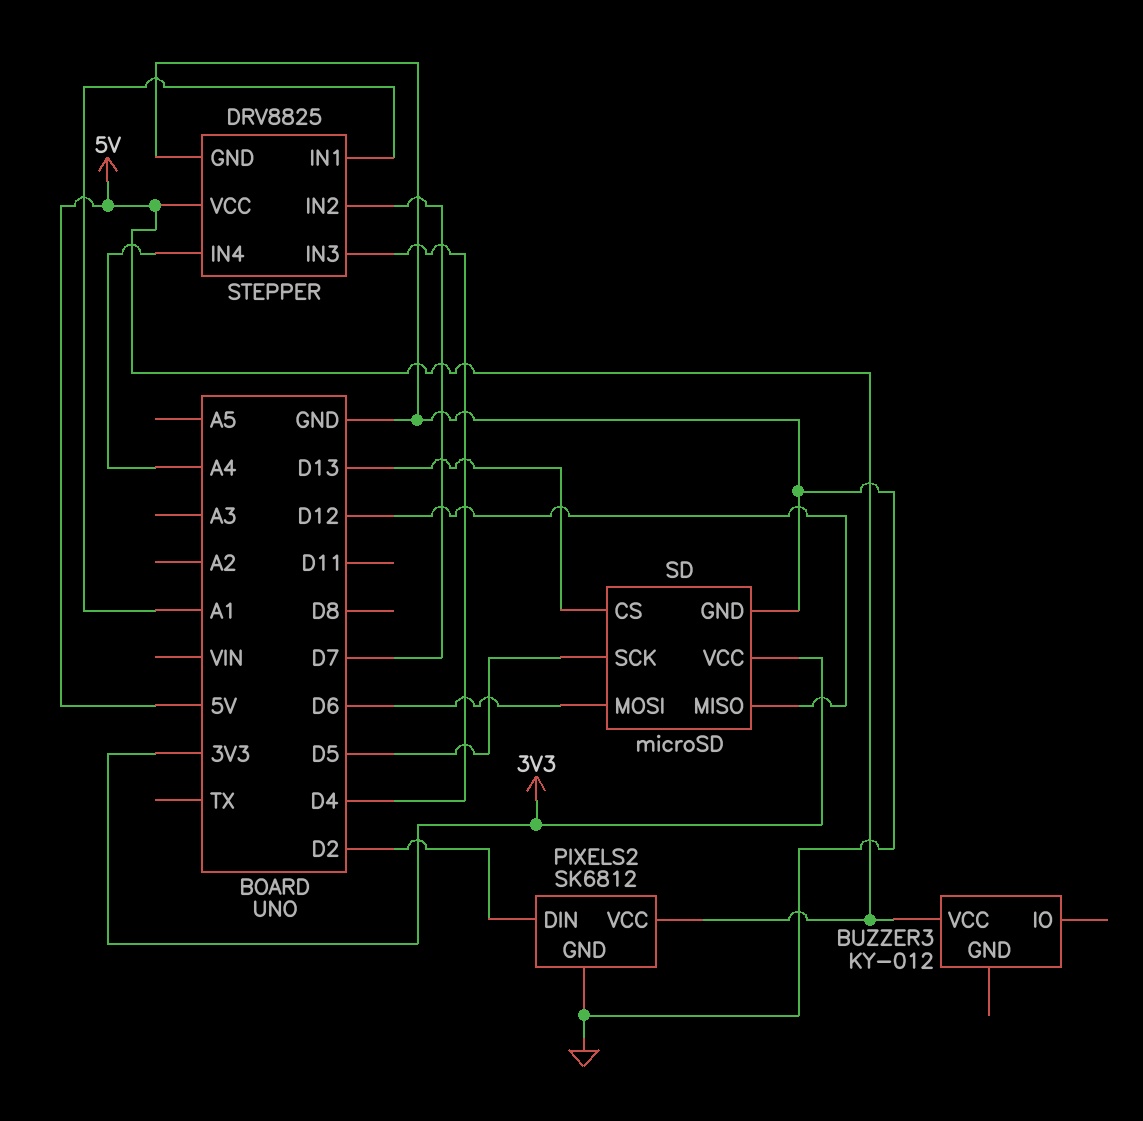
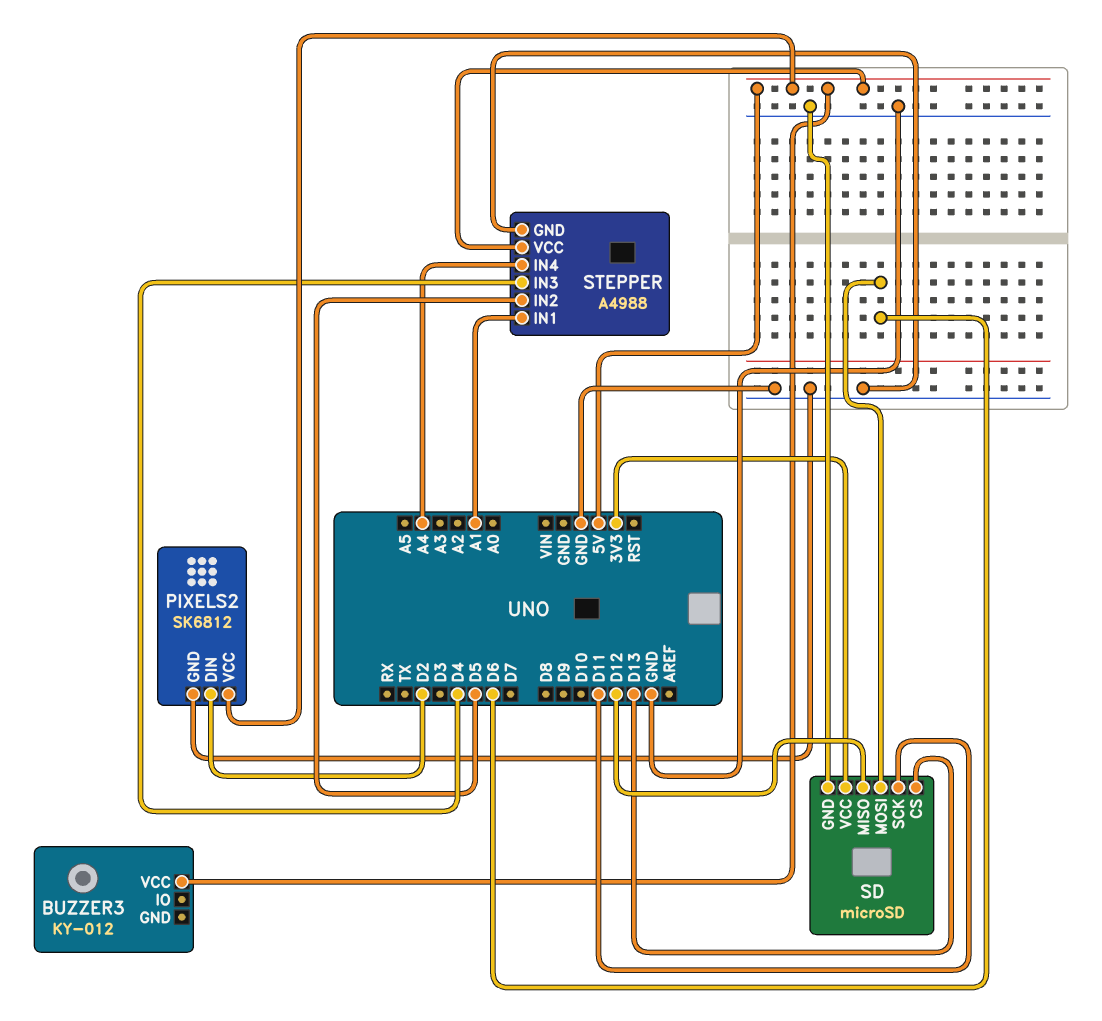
SD pin SCK: D5 -> D11
STEPPER: DRV8825 -> A4988
STEPPER pin IN2: D7 -> D5

